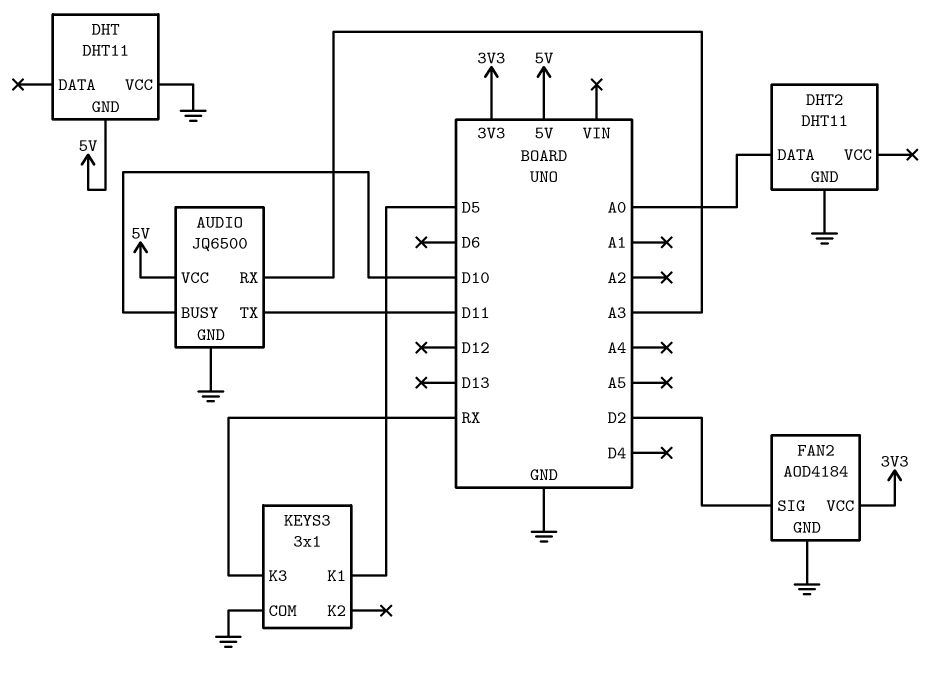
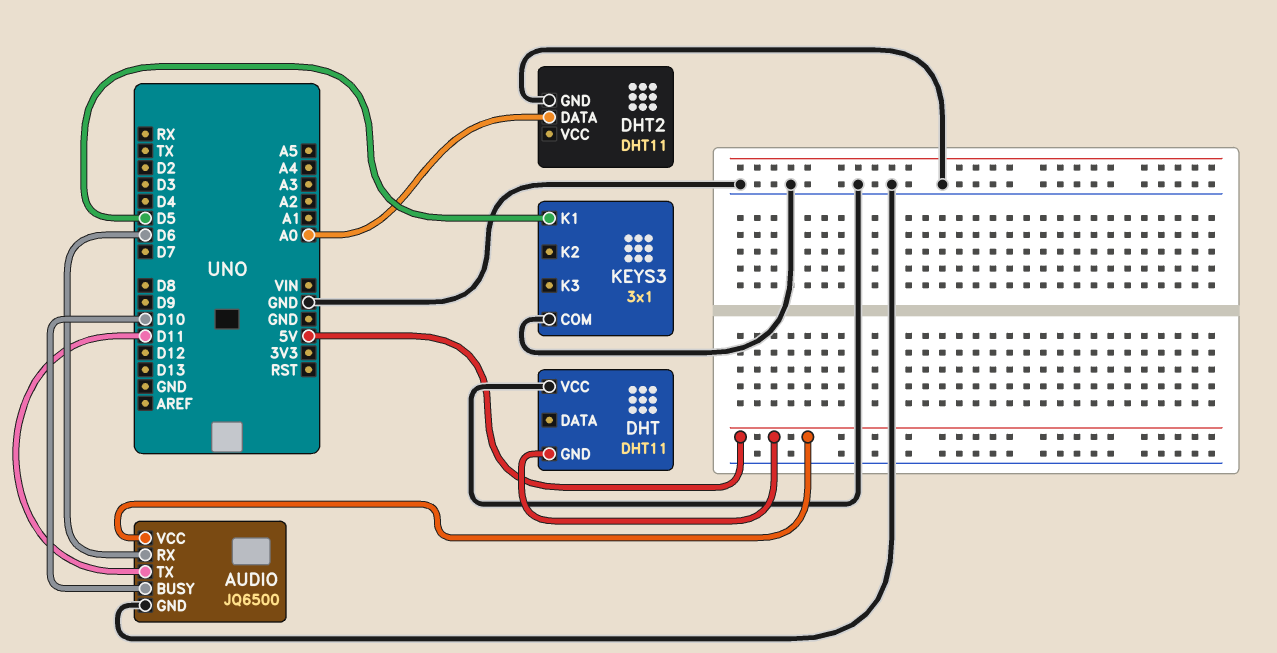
AUDIO pin RX: A3 -> D6
FAN2: AOD4184 -> none
FAN2 pin GND: GND -> none
FAN2 pin SIG: D2 -> none
FAN2 pin VCC: 3V3 -> none
KEYS3 pin K3: RX -> none

